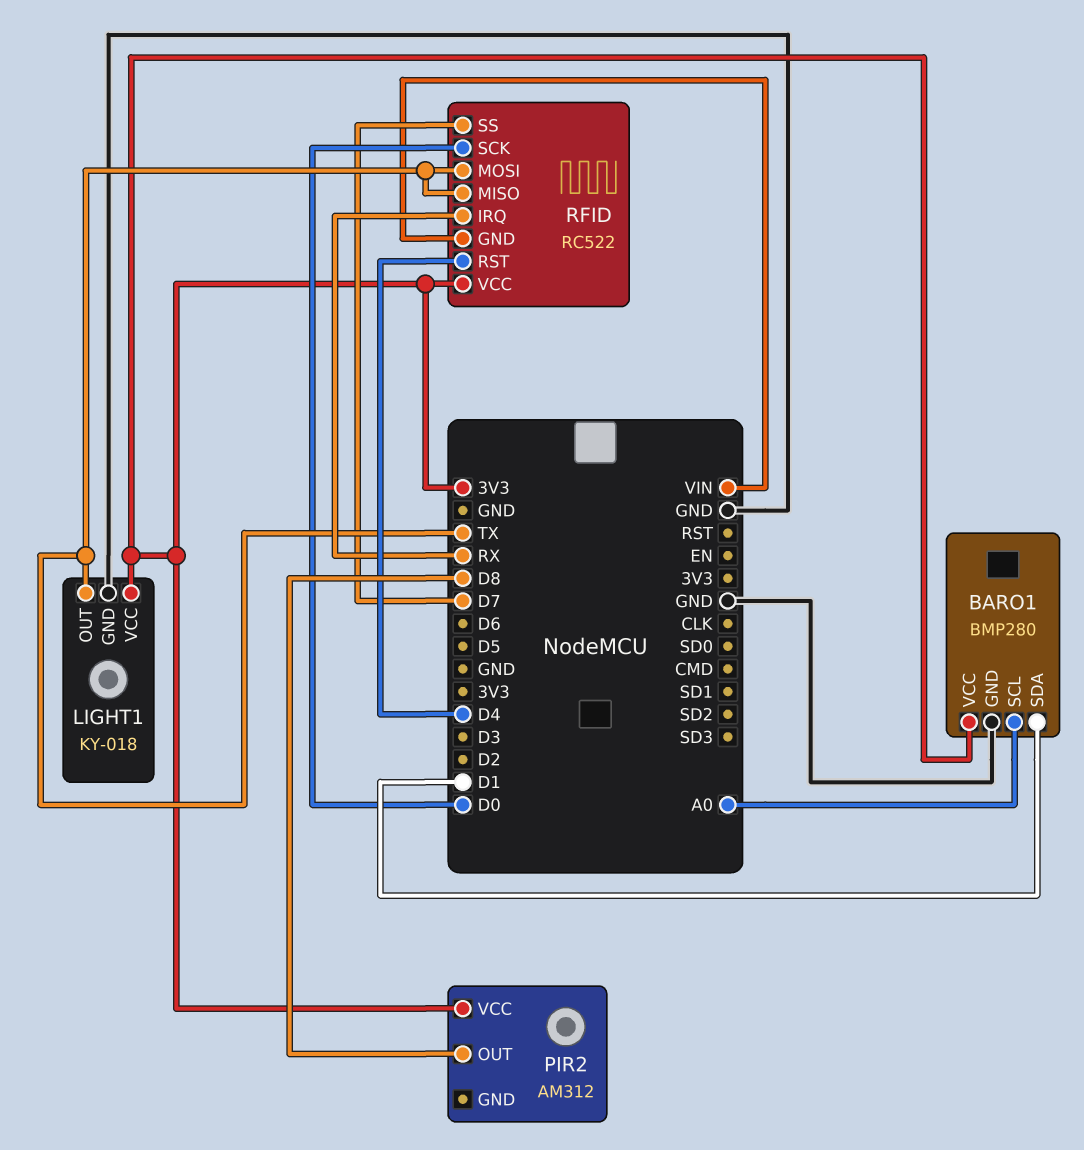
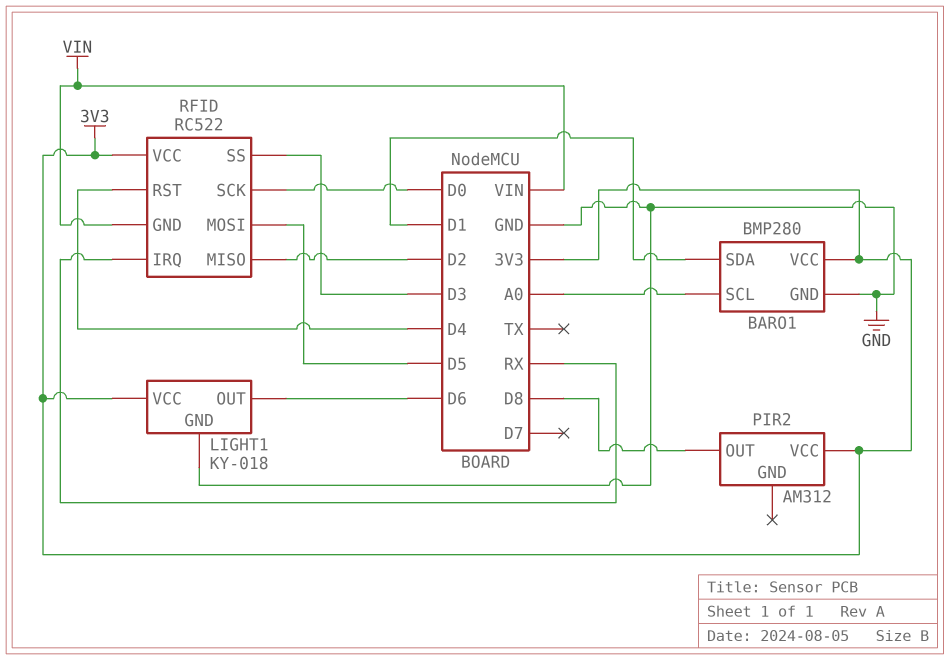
LIGHT1 pin OUT: TX -> D6
RFID pin MISO: TX -> D2
RFID pin MOSI: TX -> D5
RFID pin SS: D7 -> D3

